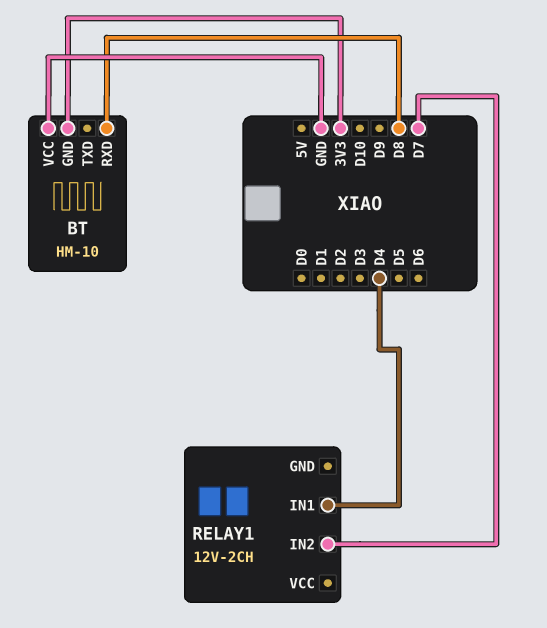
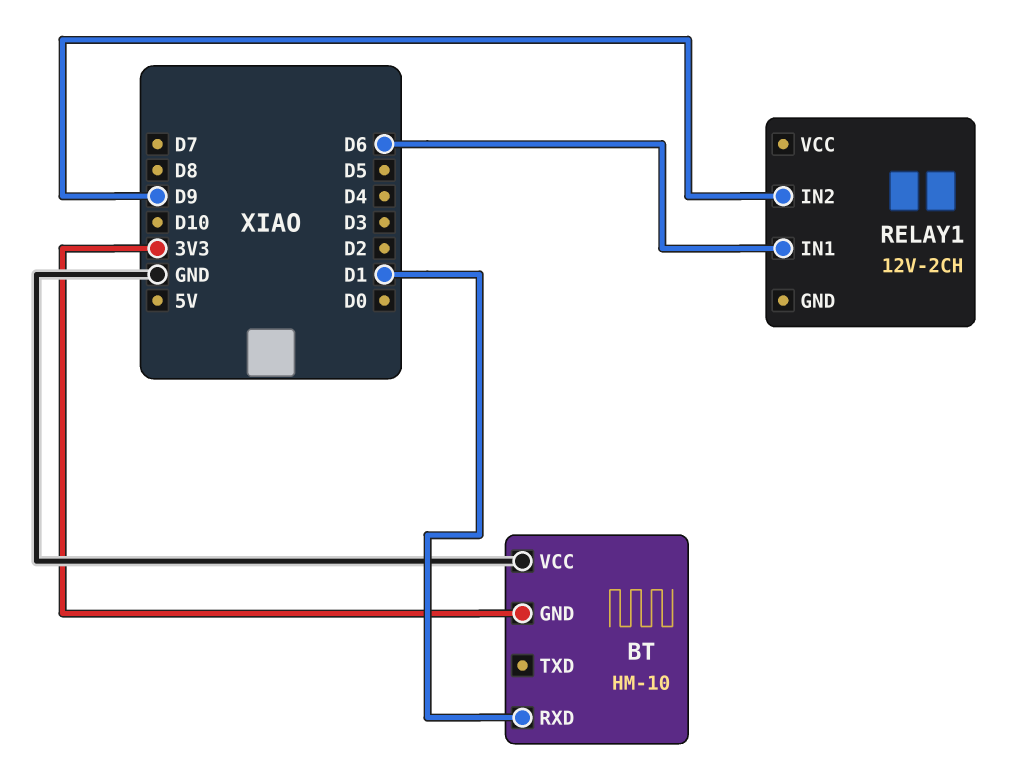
BT pin RXD: D8 -> D1
RELAY1 pin IN1: D4 -> D6
RELAY1 pin IN2: D7 -> D9

